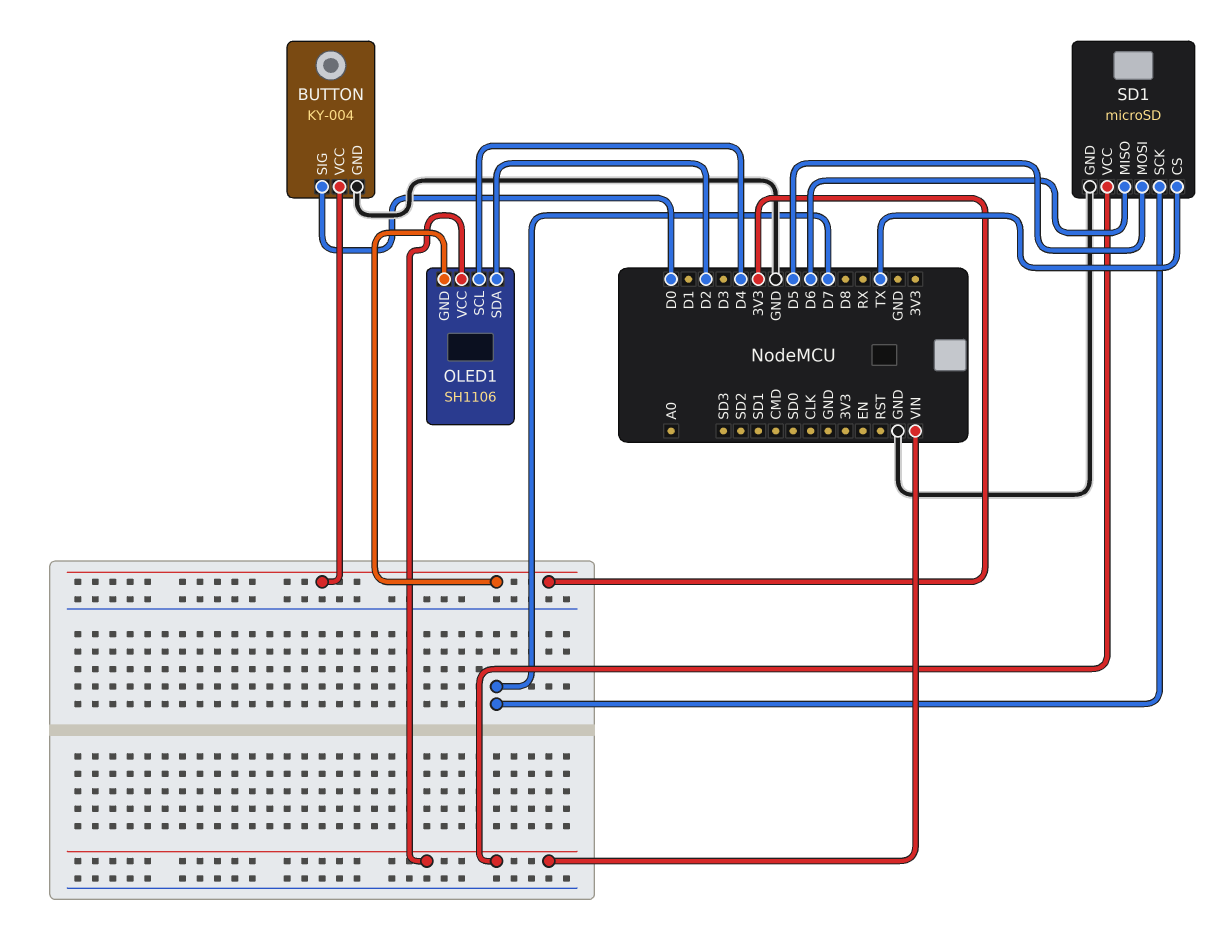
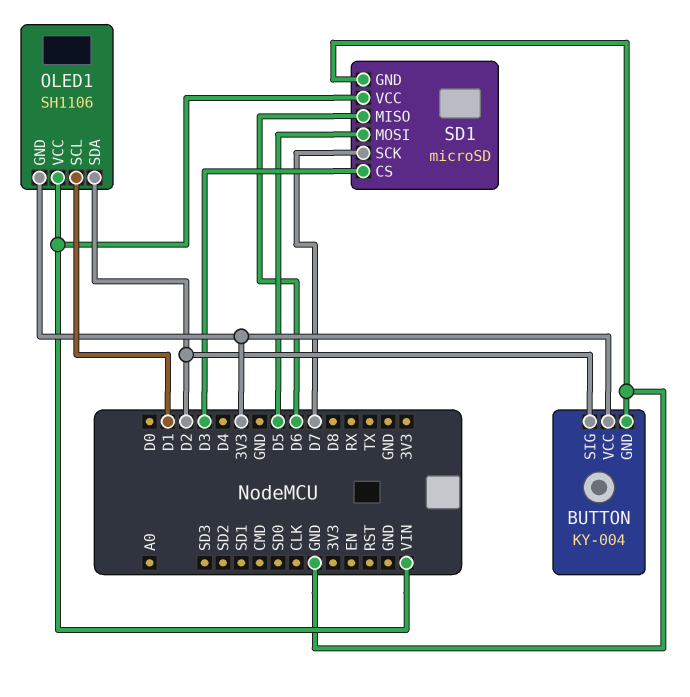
BUTTON pin SIG: D0 -> D2
OLED1 pin SCL: D4 -> D1
SD1 pin CS: TX -> D3

